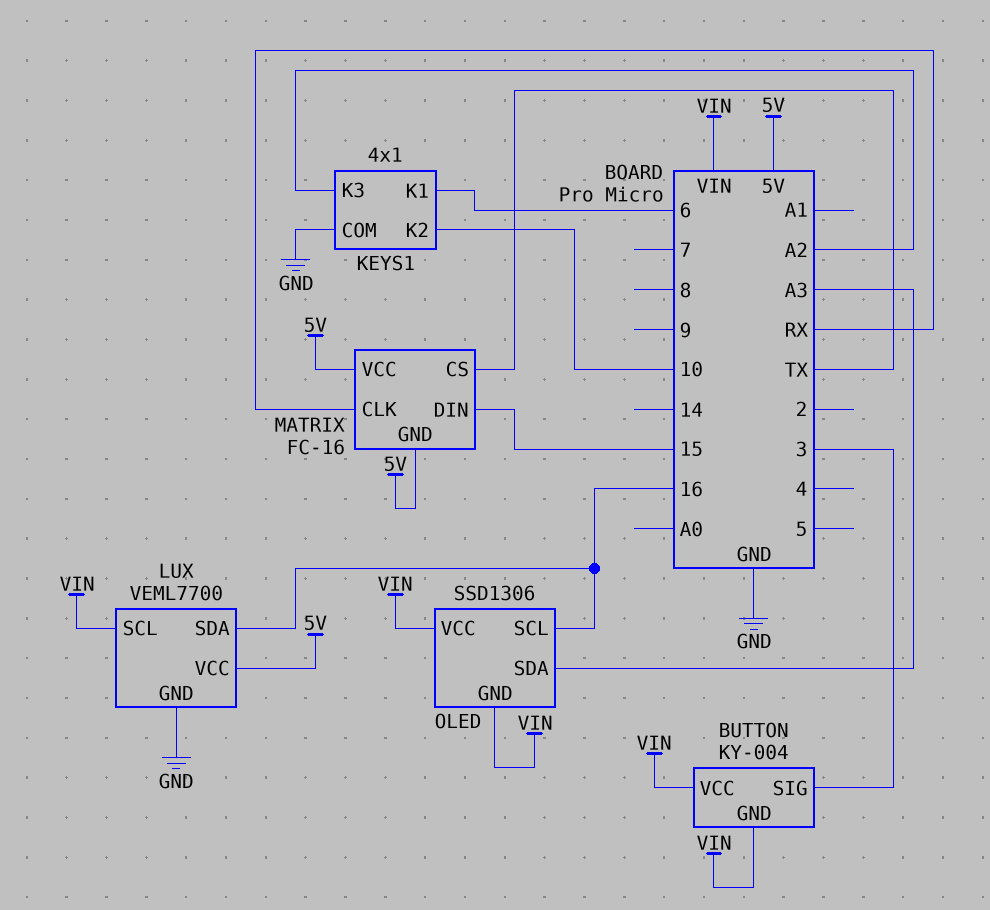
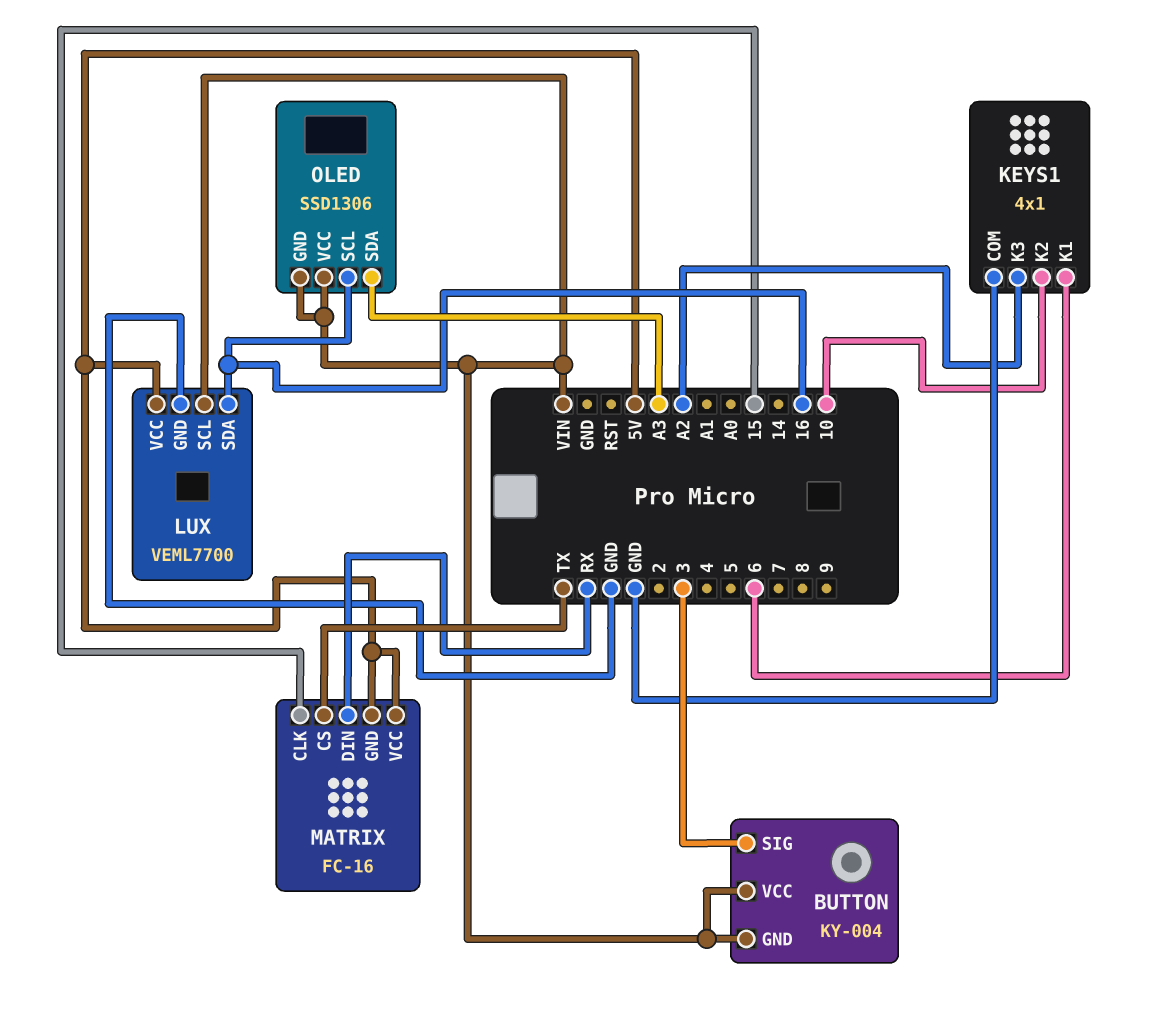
MATRIX pin CLK: RX -> 15
MATRIX pin DIN: 15 -> RX

